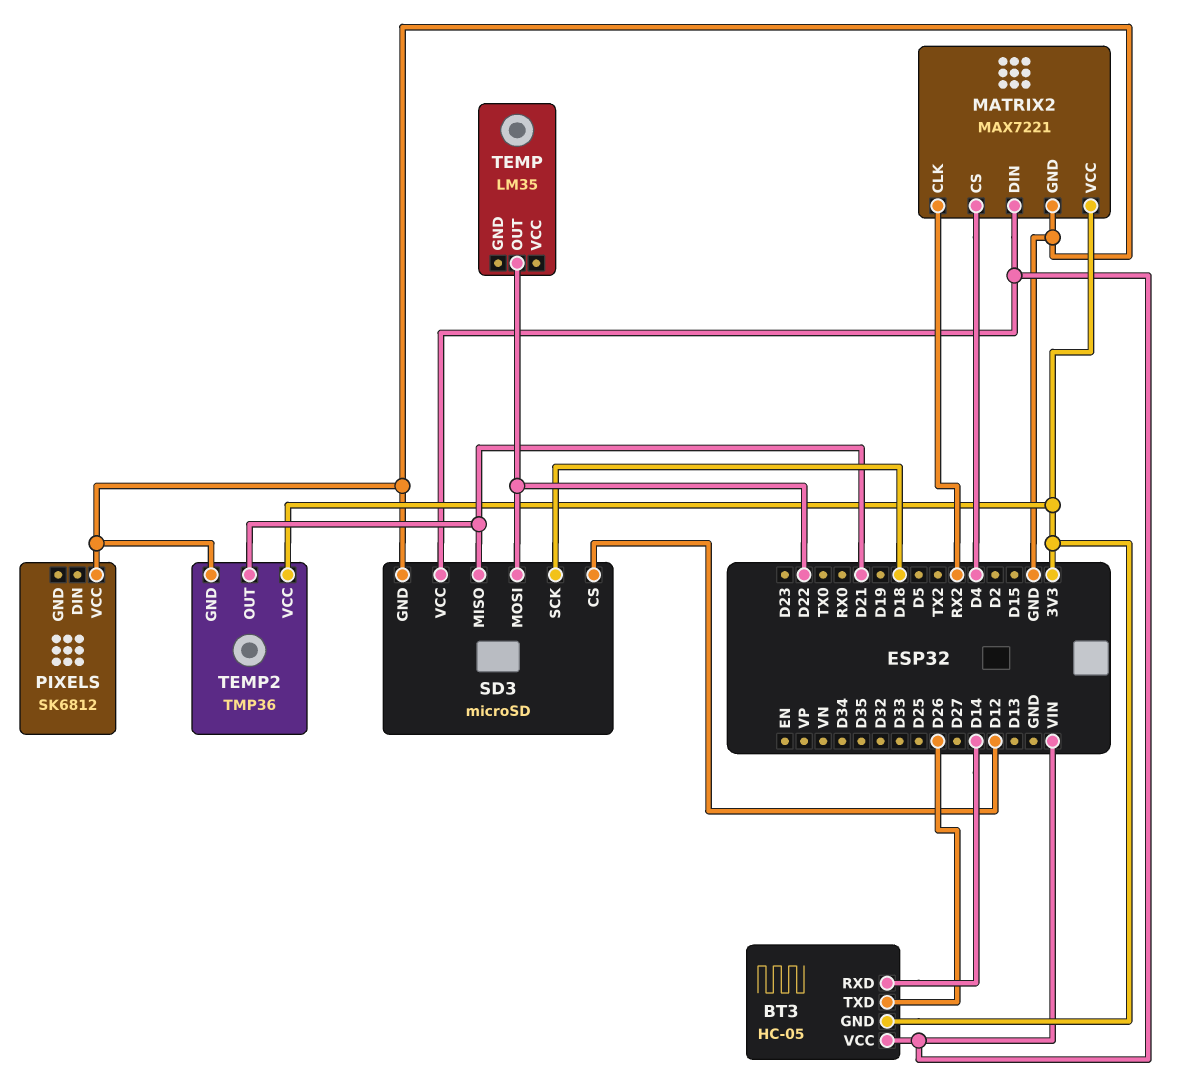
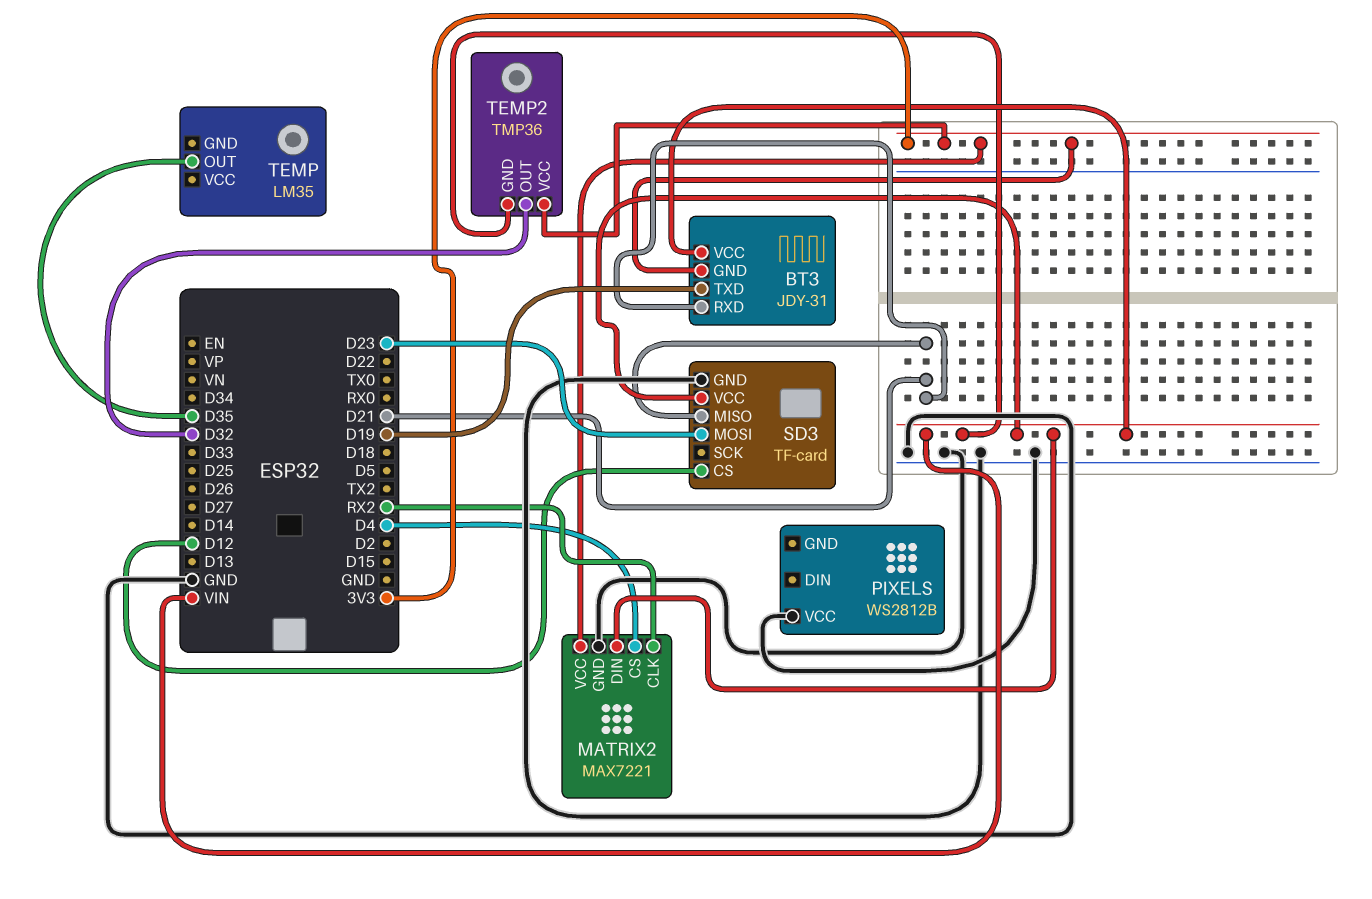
BT3: HC-05 -> JDY-31
BT3 pin RXD: D14 -> D21
BT3 pin TXD: D26 -> D19
PIXELS: SK6812 -> WS2812B
SD3: microSD -> TF-card
SD3 pin MOSI: D22 -> D23
SD3 pin SCK: D18 -> none
TEMP pin OUT: D22 -> D35
TEMP2 pin GND: GND -> VIN
TEMP2 pin OUT: D21 -> D32

